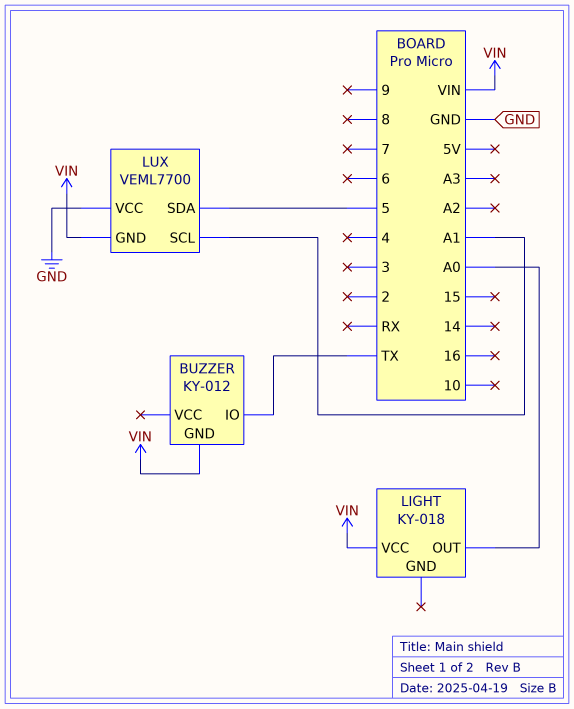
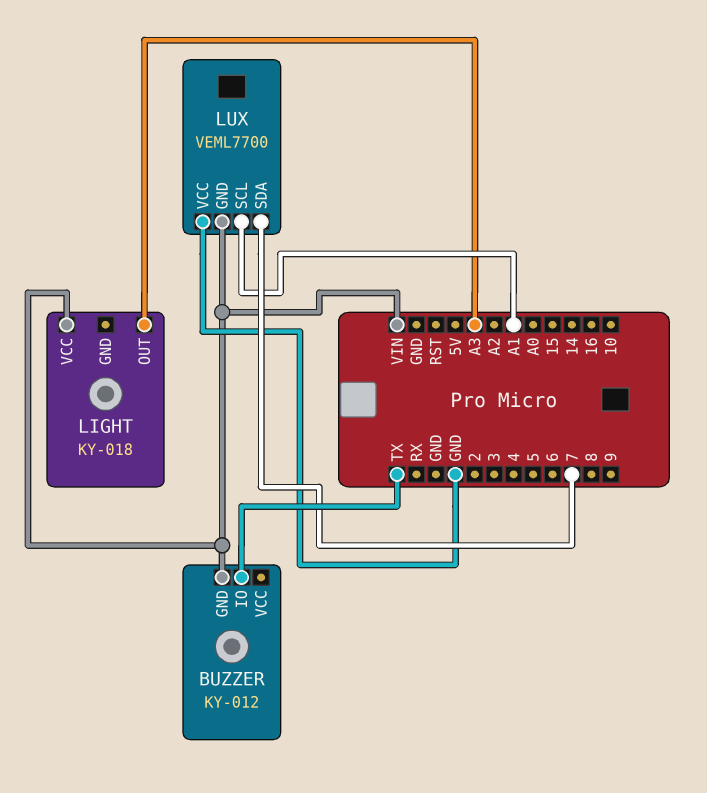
LIGHT pin OUT: A0 -> A3
LUX pin SDA: 5 -> 7

